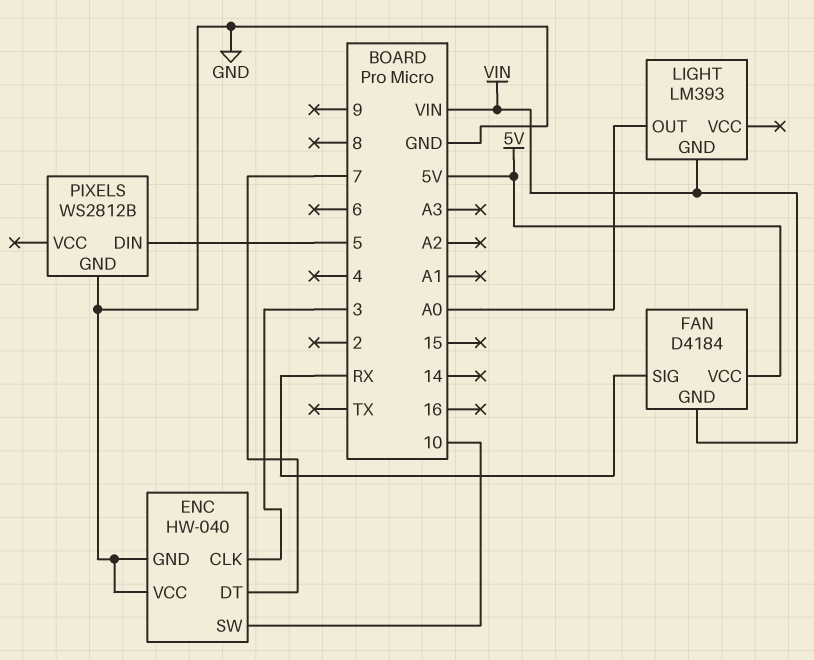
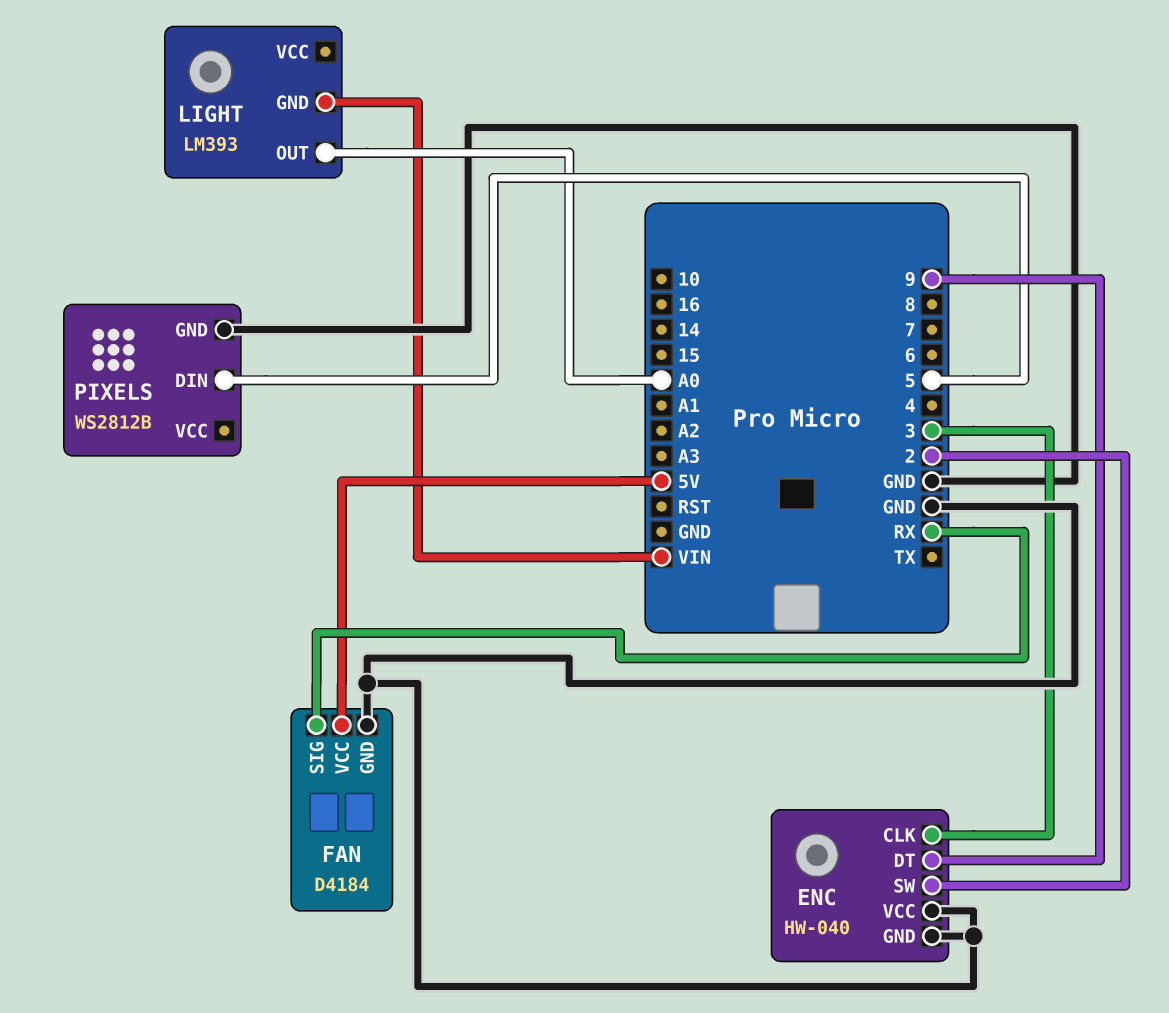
ENC pin DT: 7 -> 9
ENC pin SW: 10 -> 2
FAN pin GND: VIN -> GND

